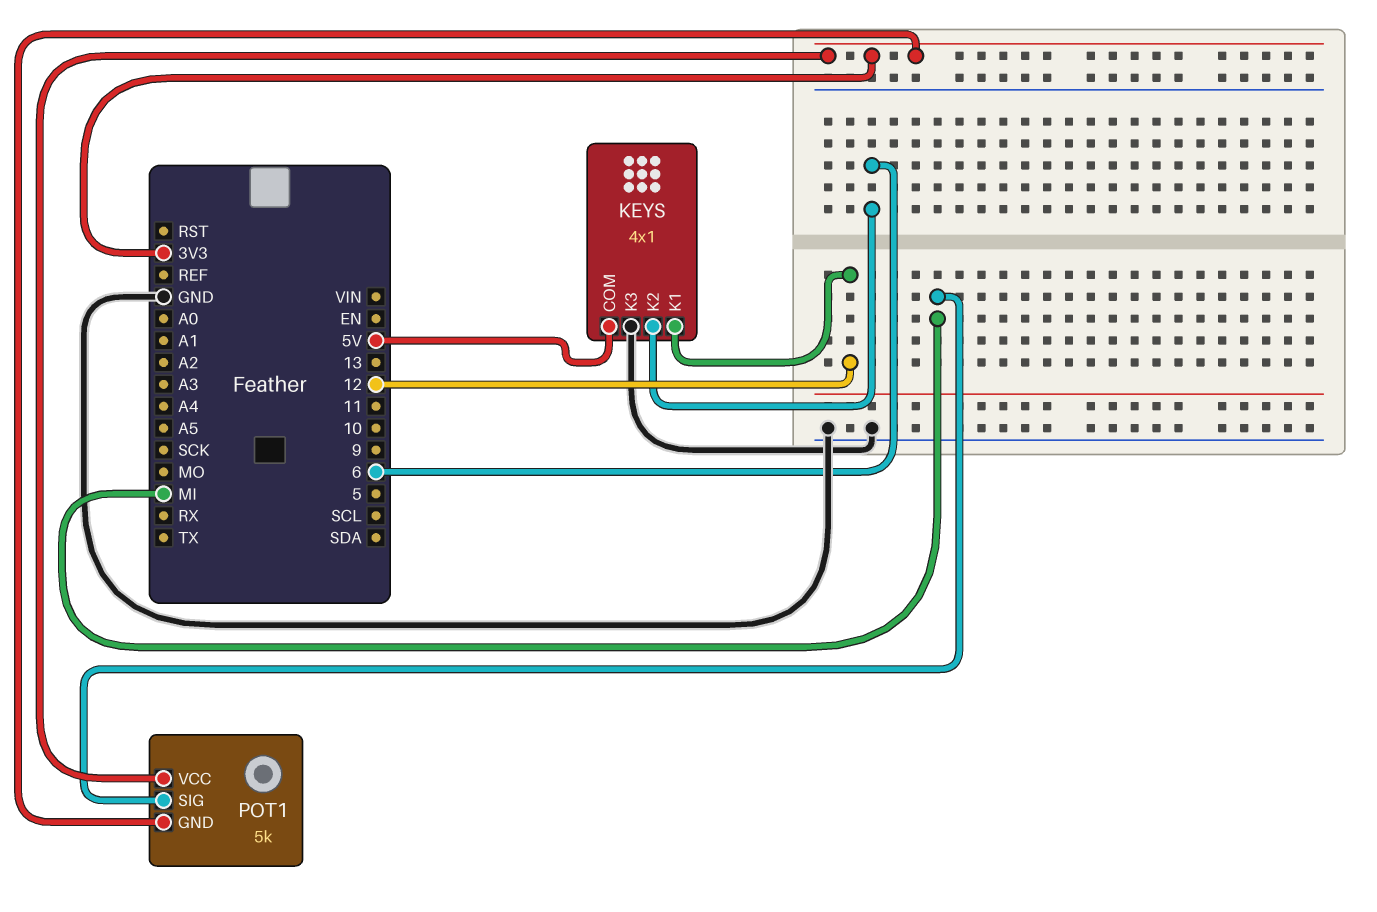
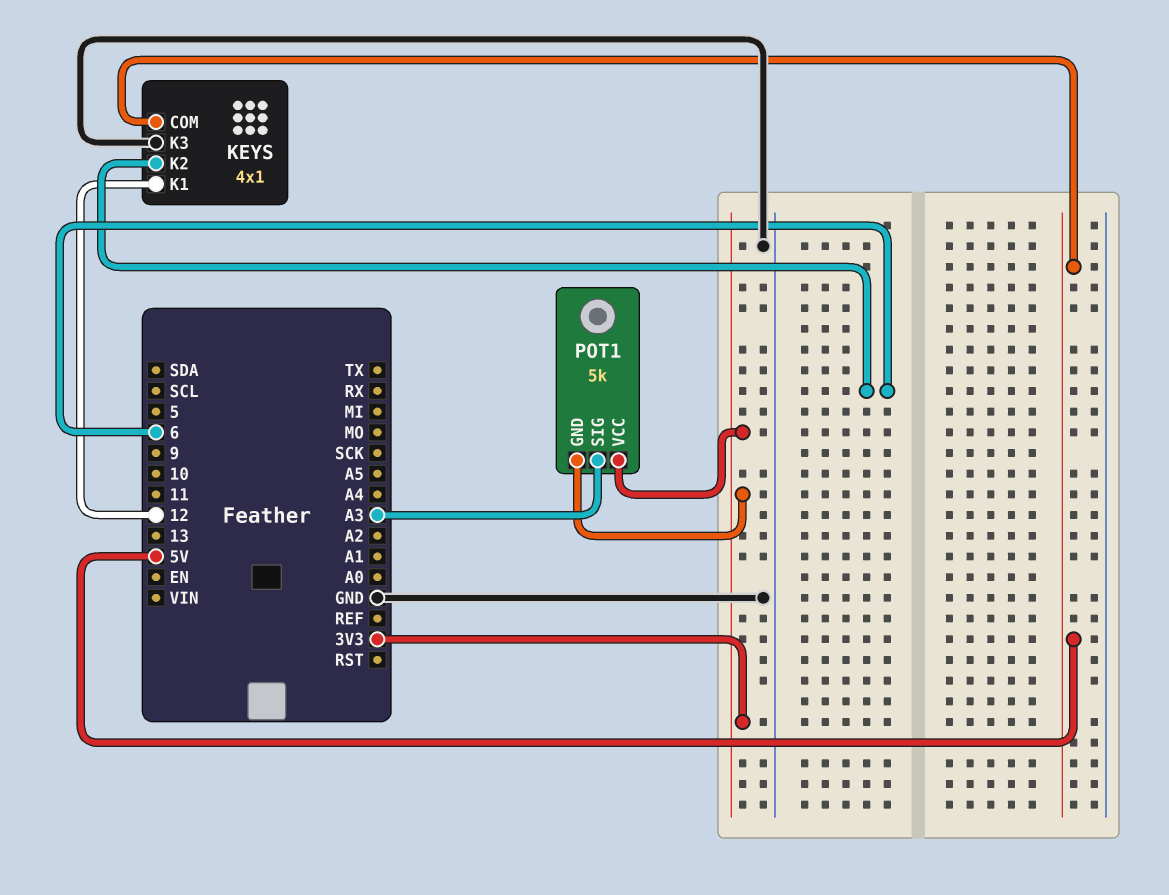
POT1 pin SIG: MI -> A3

